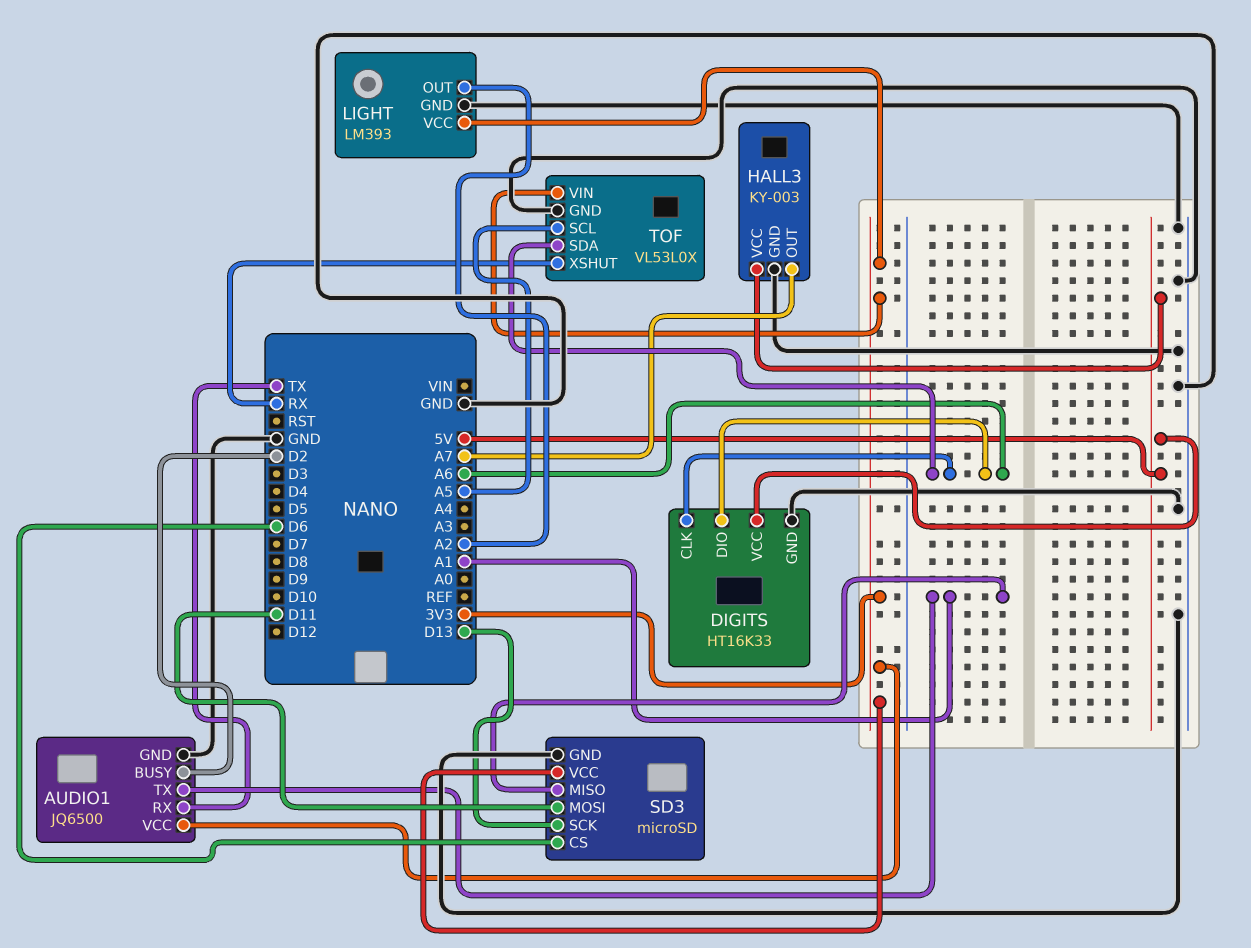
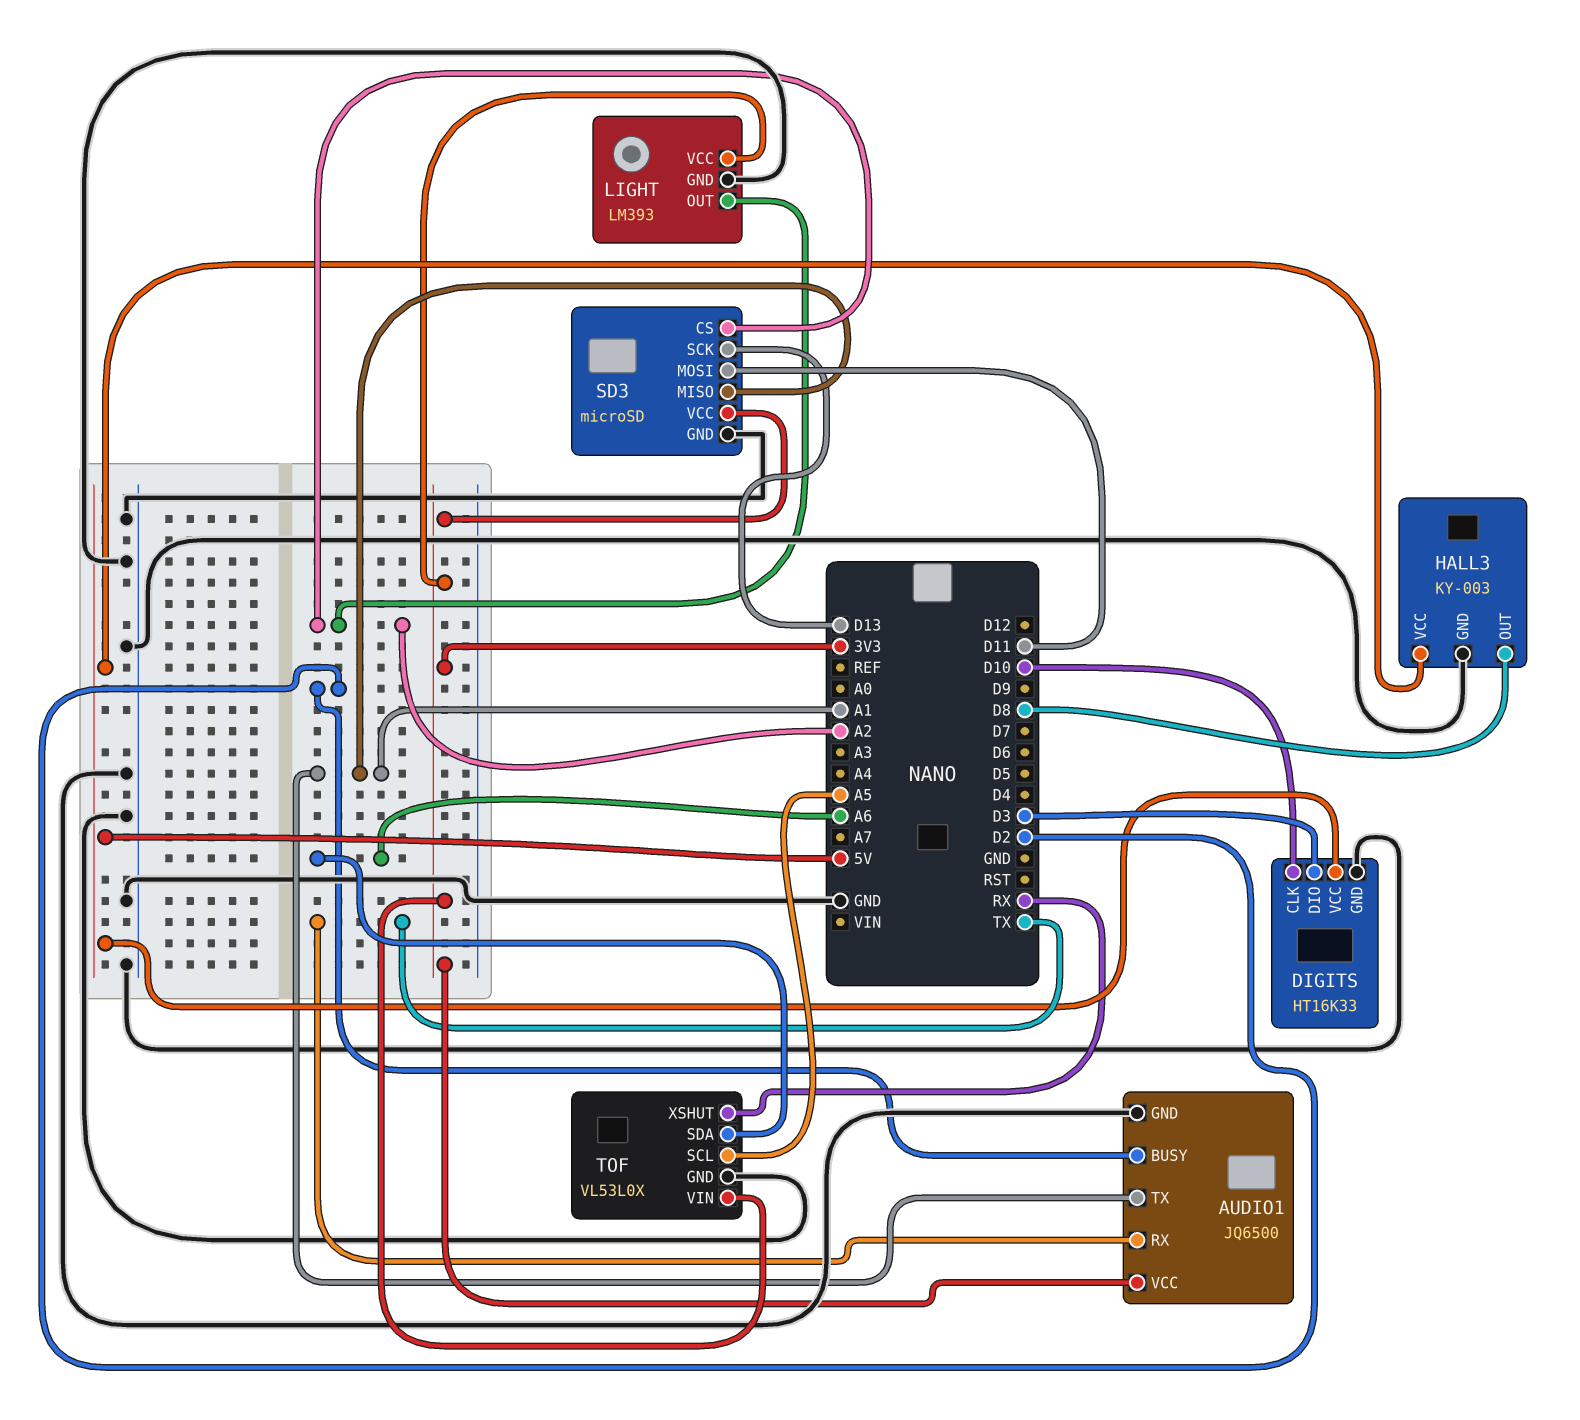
DIGITS pin CLK: A6 -> D10
DIGITS pin DIO: A6 -> D3
HALL3 pin OUT: A7 -> D8
SD3 pin CS: D6 -> A2

